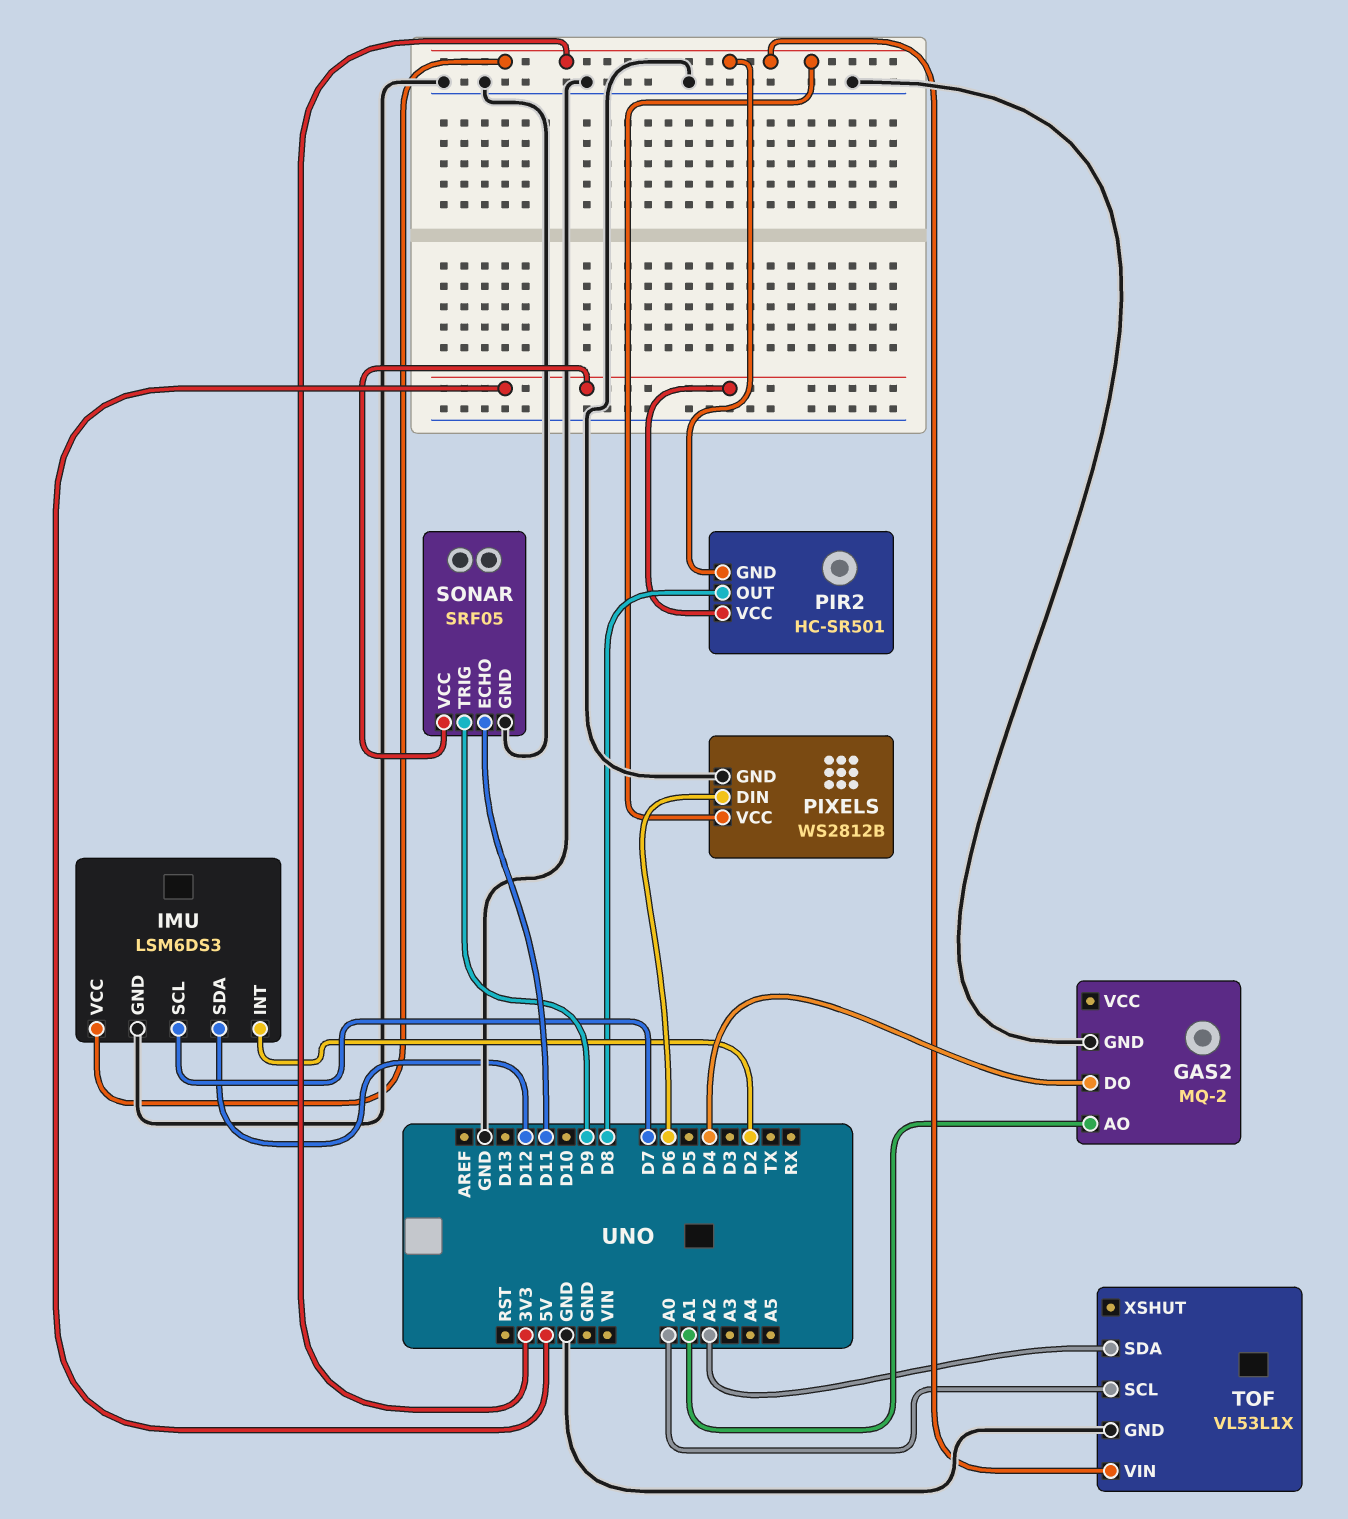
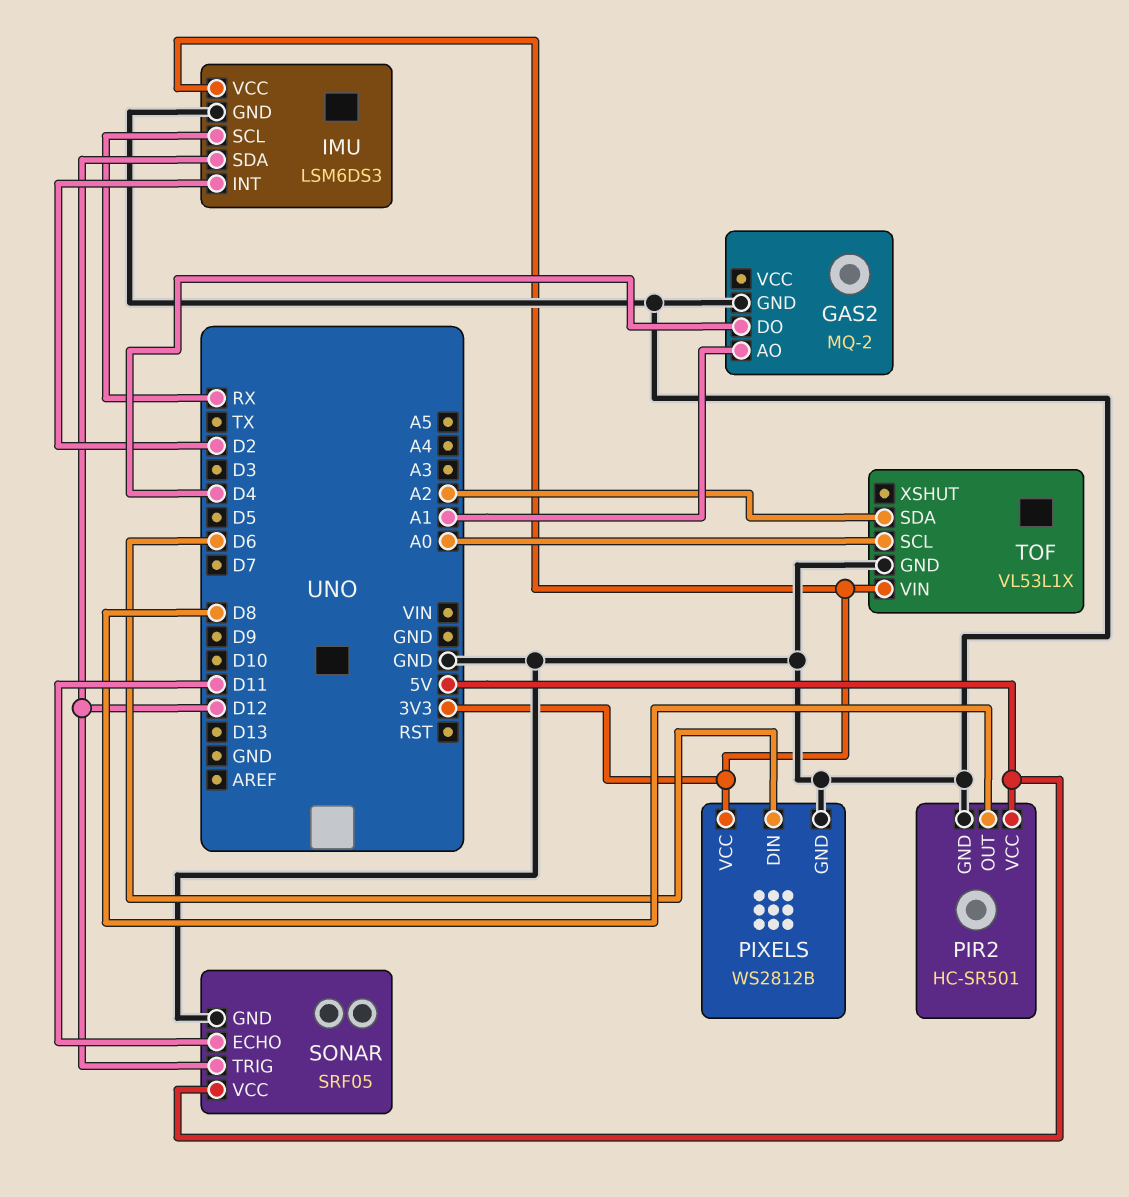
IMU pin SCL: D7 -> RX
PIR2 pin GND: 3V3 -> GND
SONAR pin TRIG: D9 -> D12

